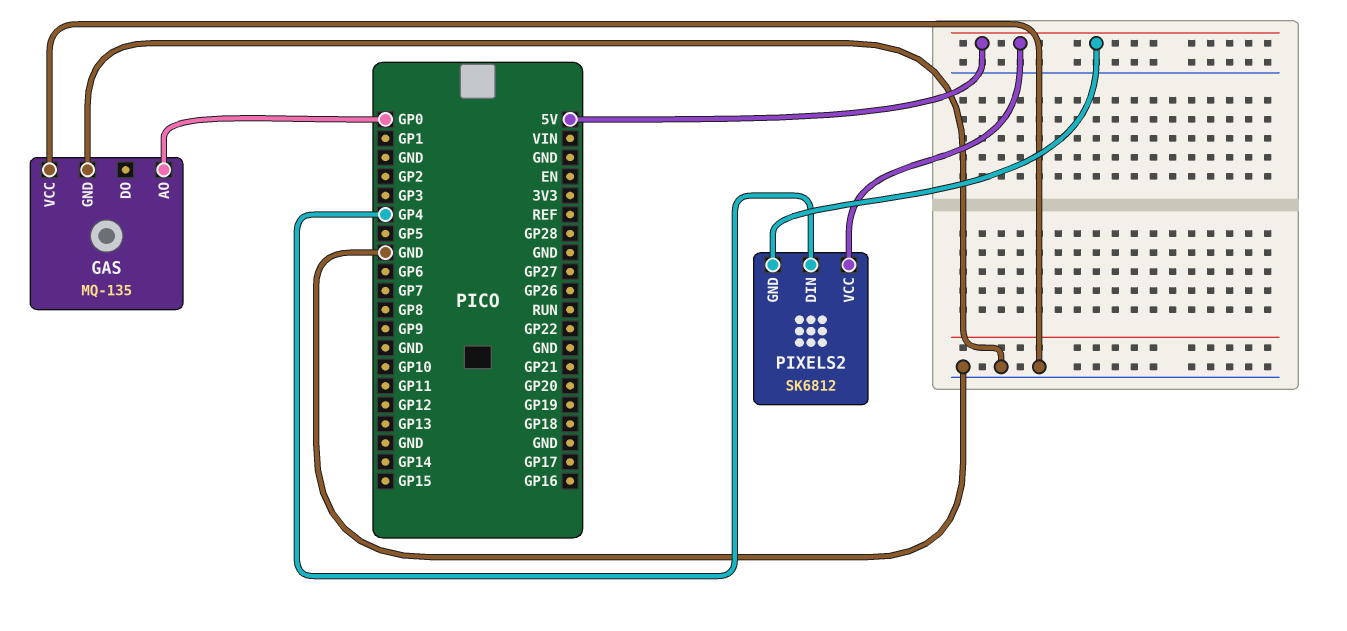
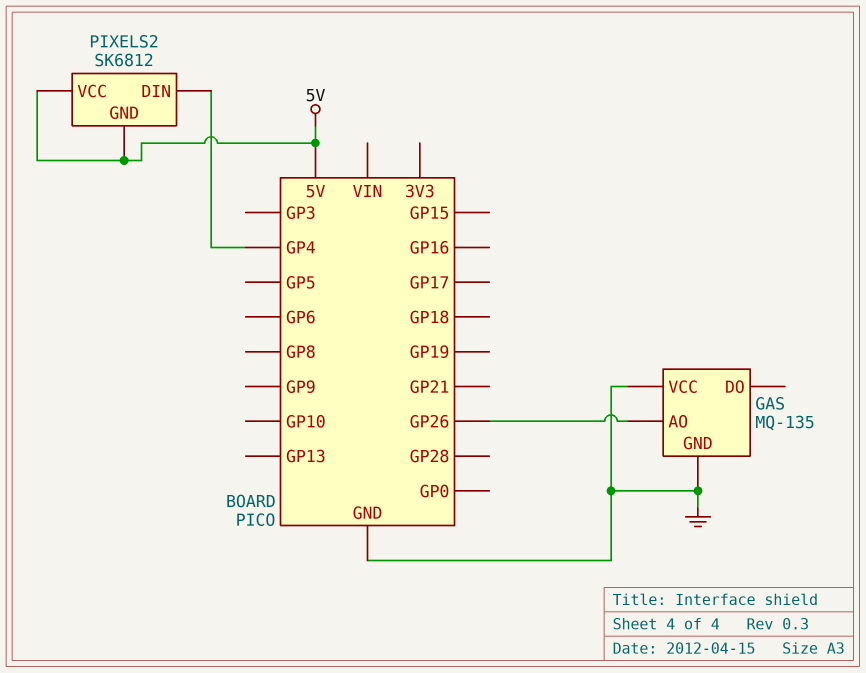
GAS pin AO: GP0 -> GP26

